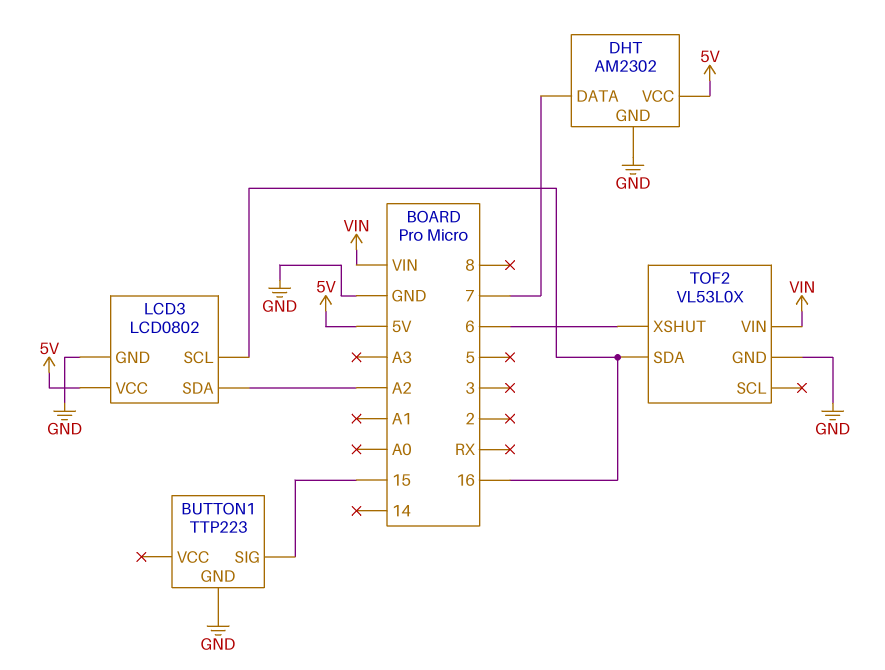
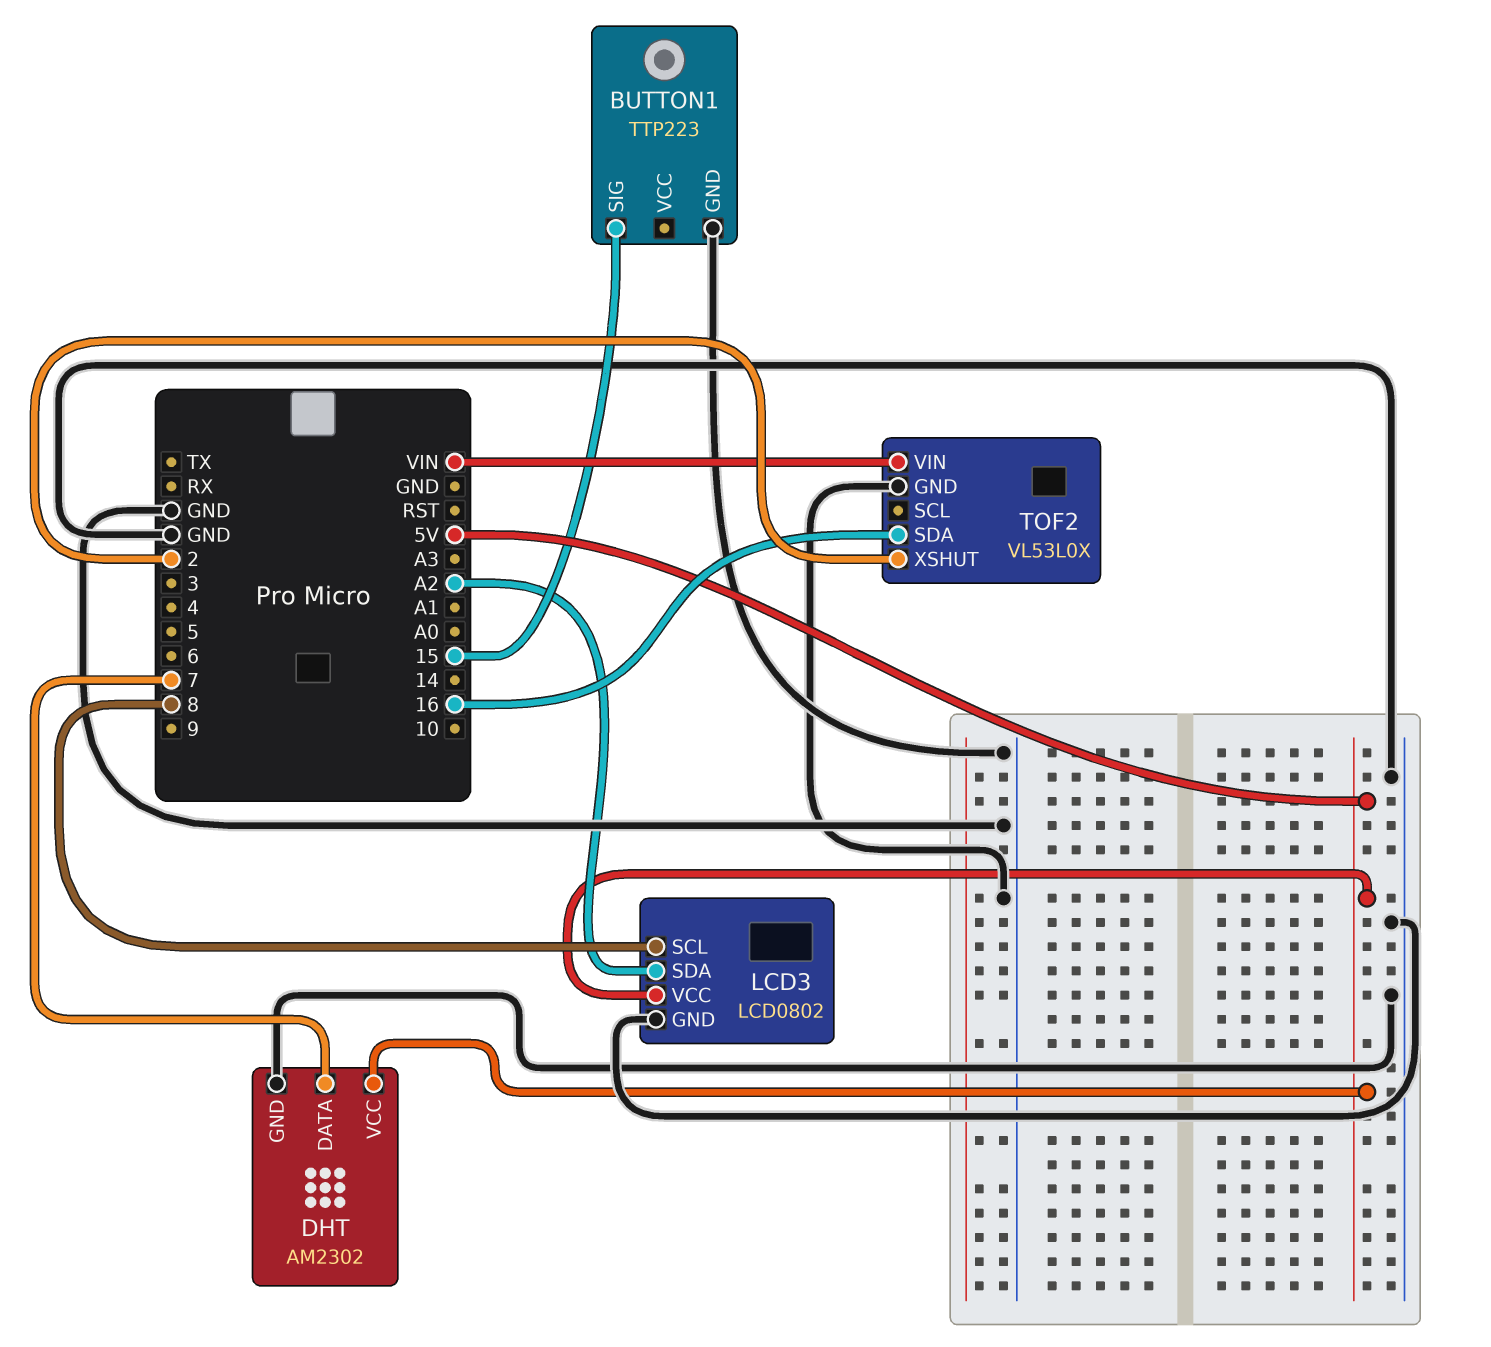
LCD3 pin SCL: 16 -> 8
TOF2 pin XSHUT: 6 -> 2

